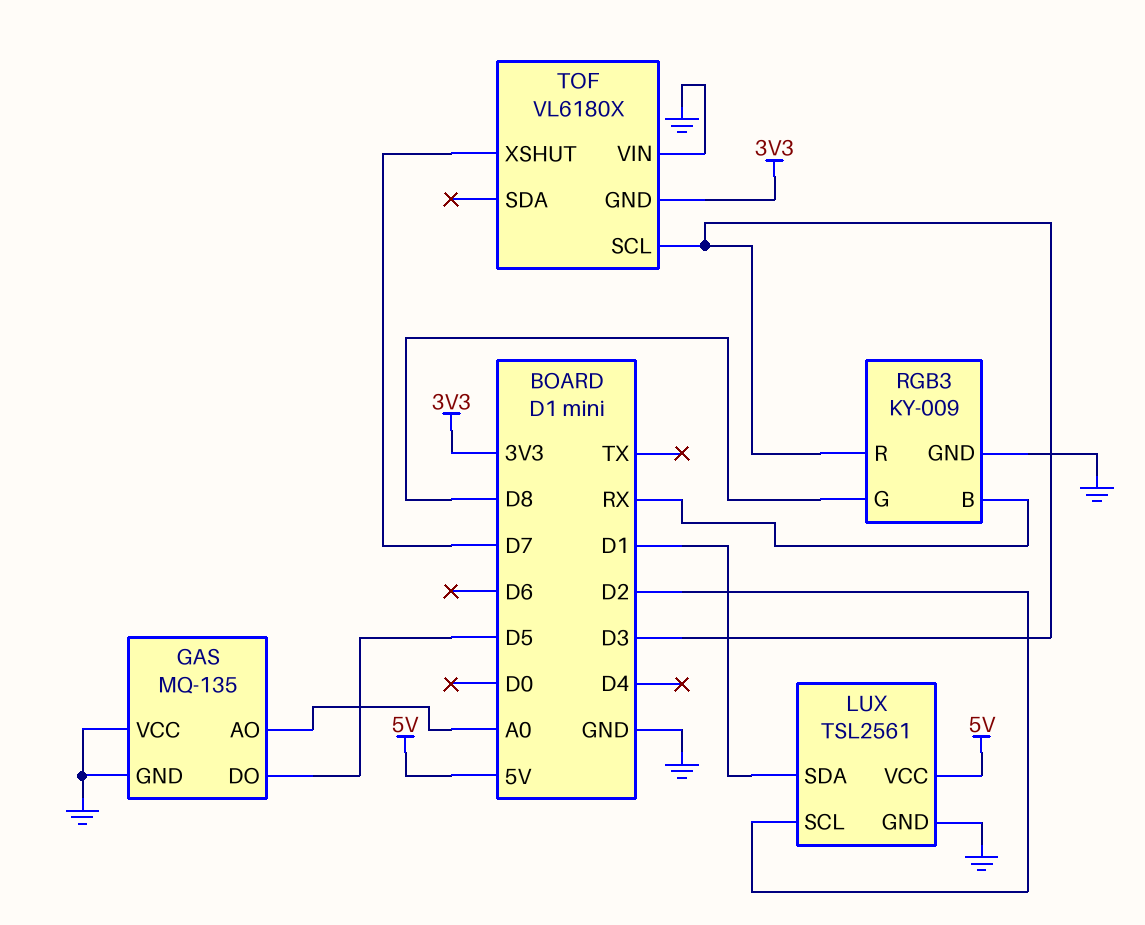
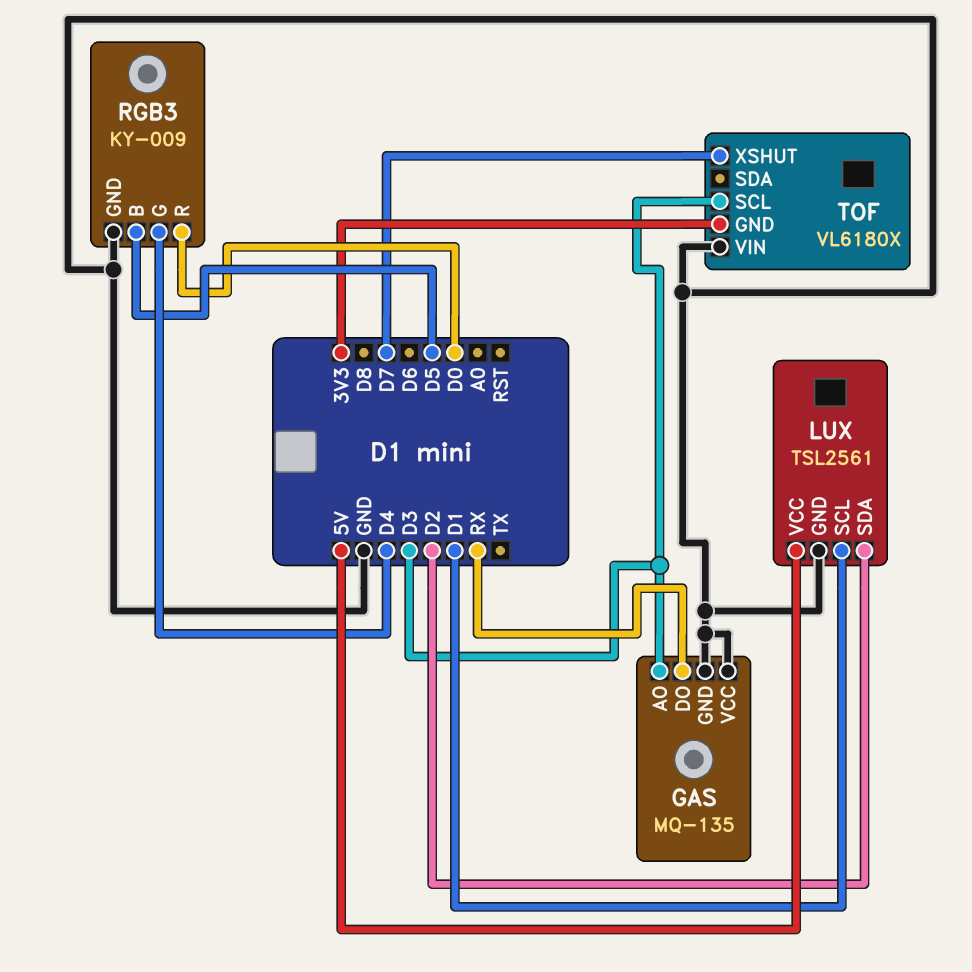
GAS pin AO: A0 -> D3
GAS pin DO: D5 -> RX
LUX pin SCL: D2 -> D1
LUX pin SDA: D1 -> D2
RGB3 pin B: RX -> D5
RGB3 pin G: D8 -> D4
RGB3 pin R: D3 -> D0

